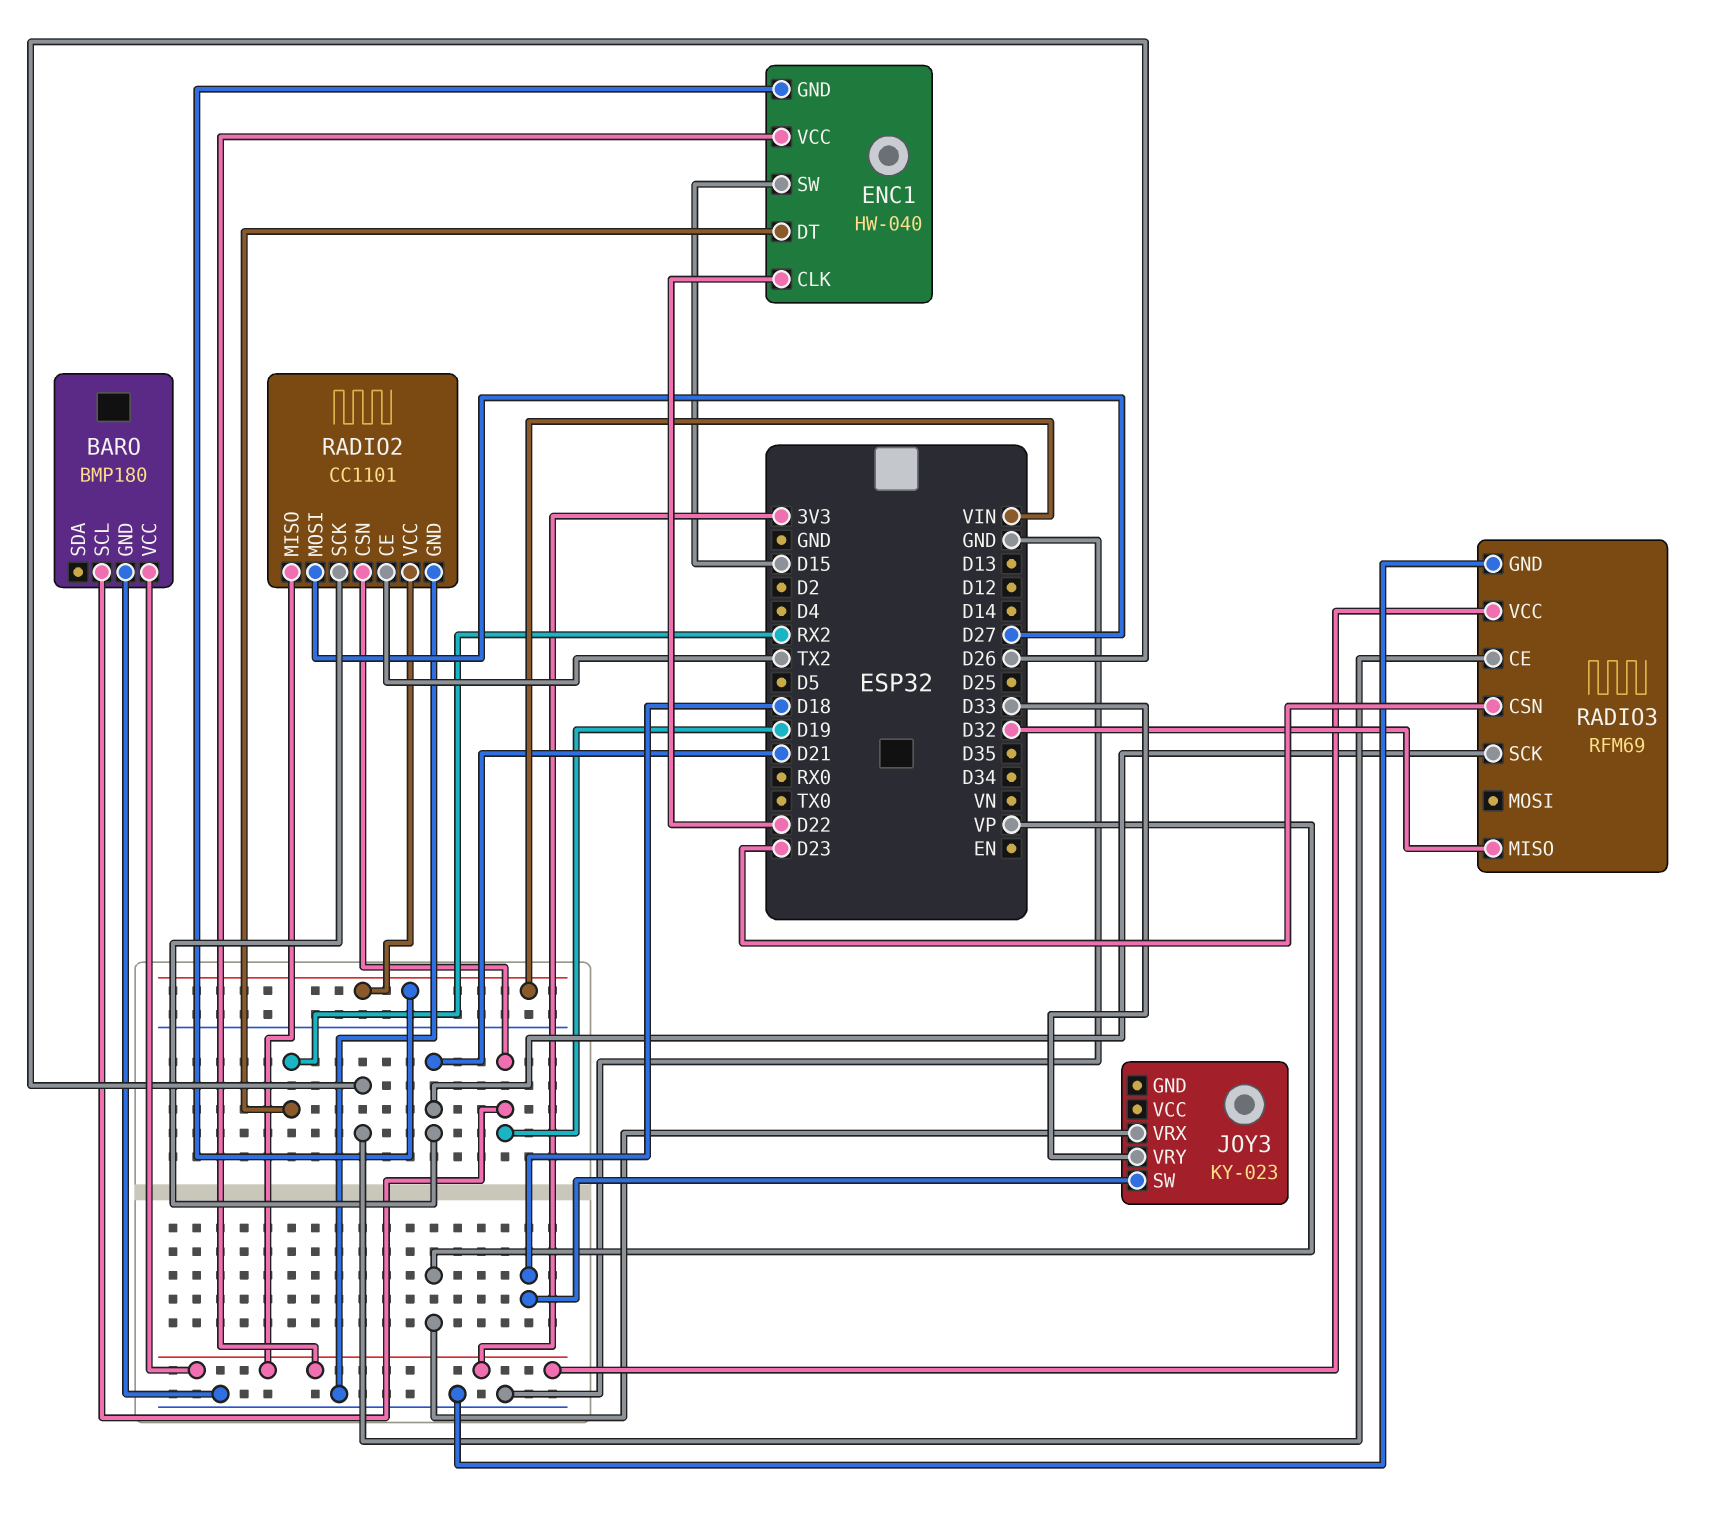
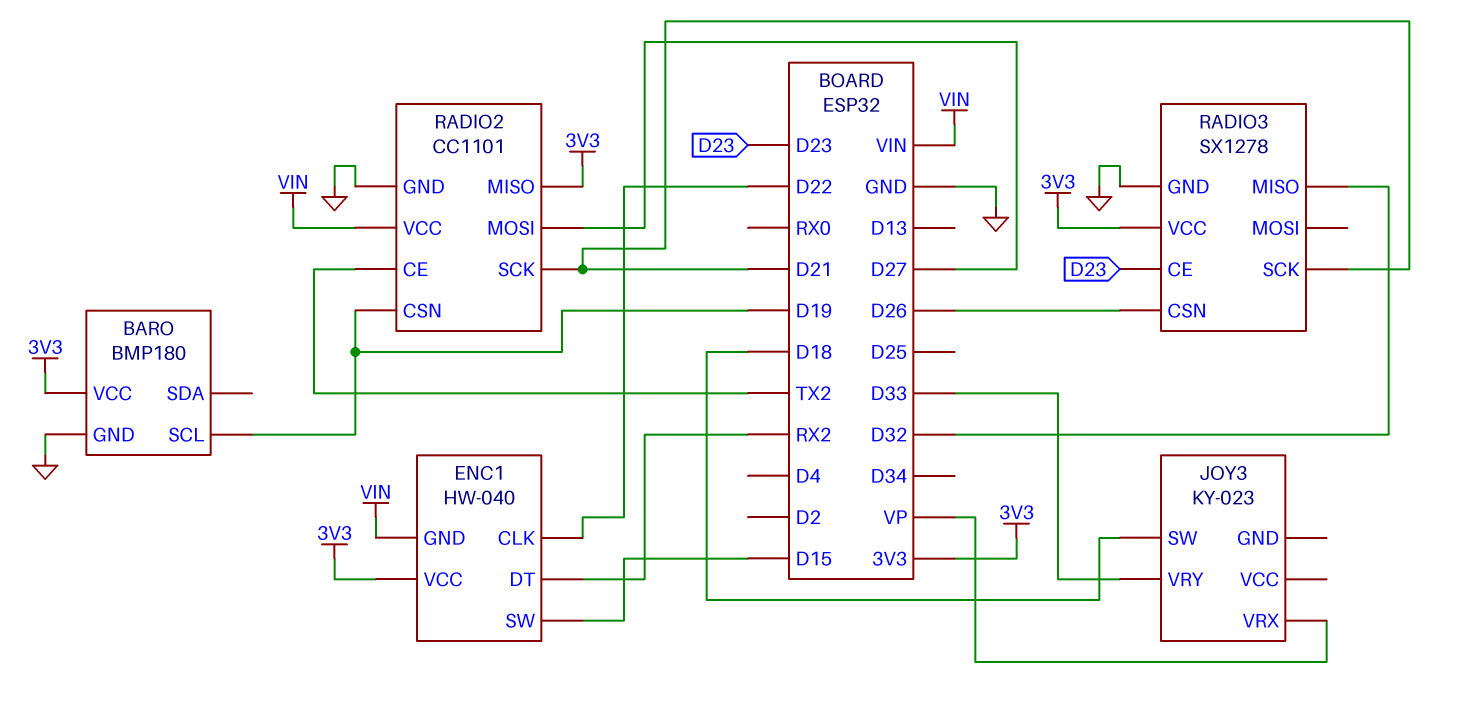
RADIO3: RFM69 -> SX1278
RADIO3 pin CE: D26 -> D23
RADIO3 pin CSN: D23 -> D26

